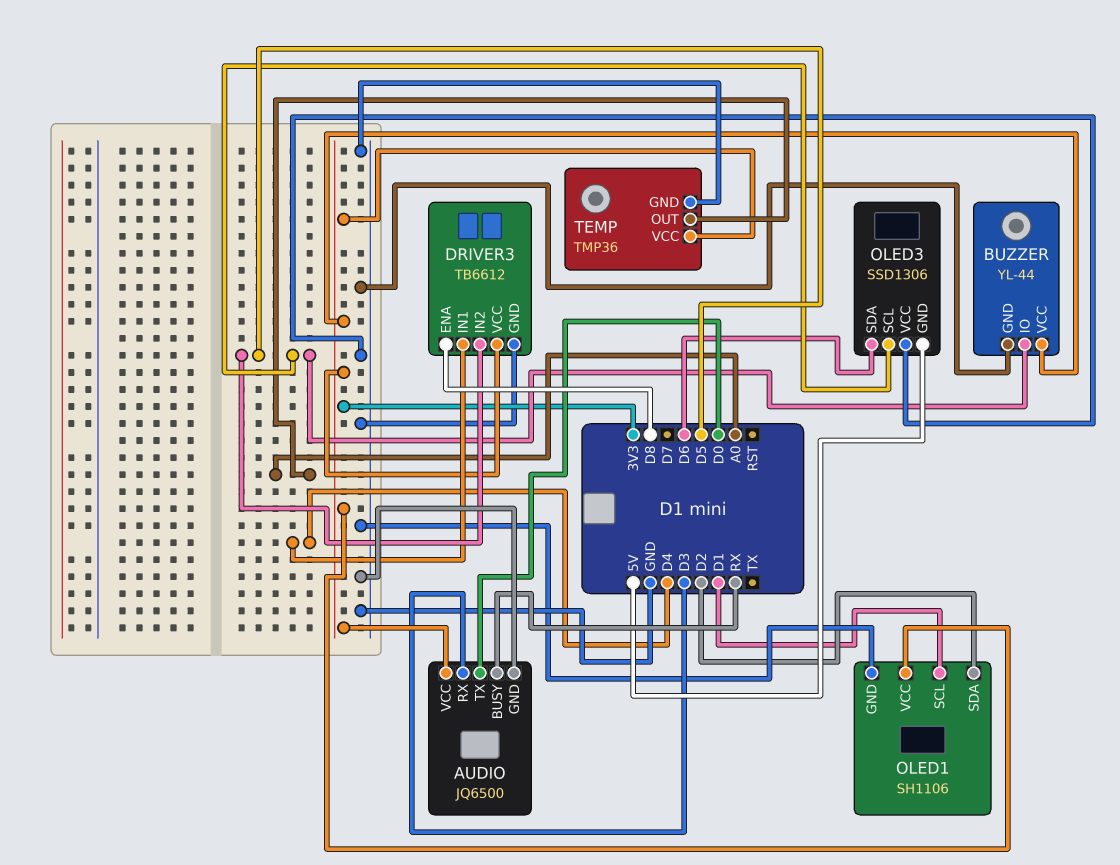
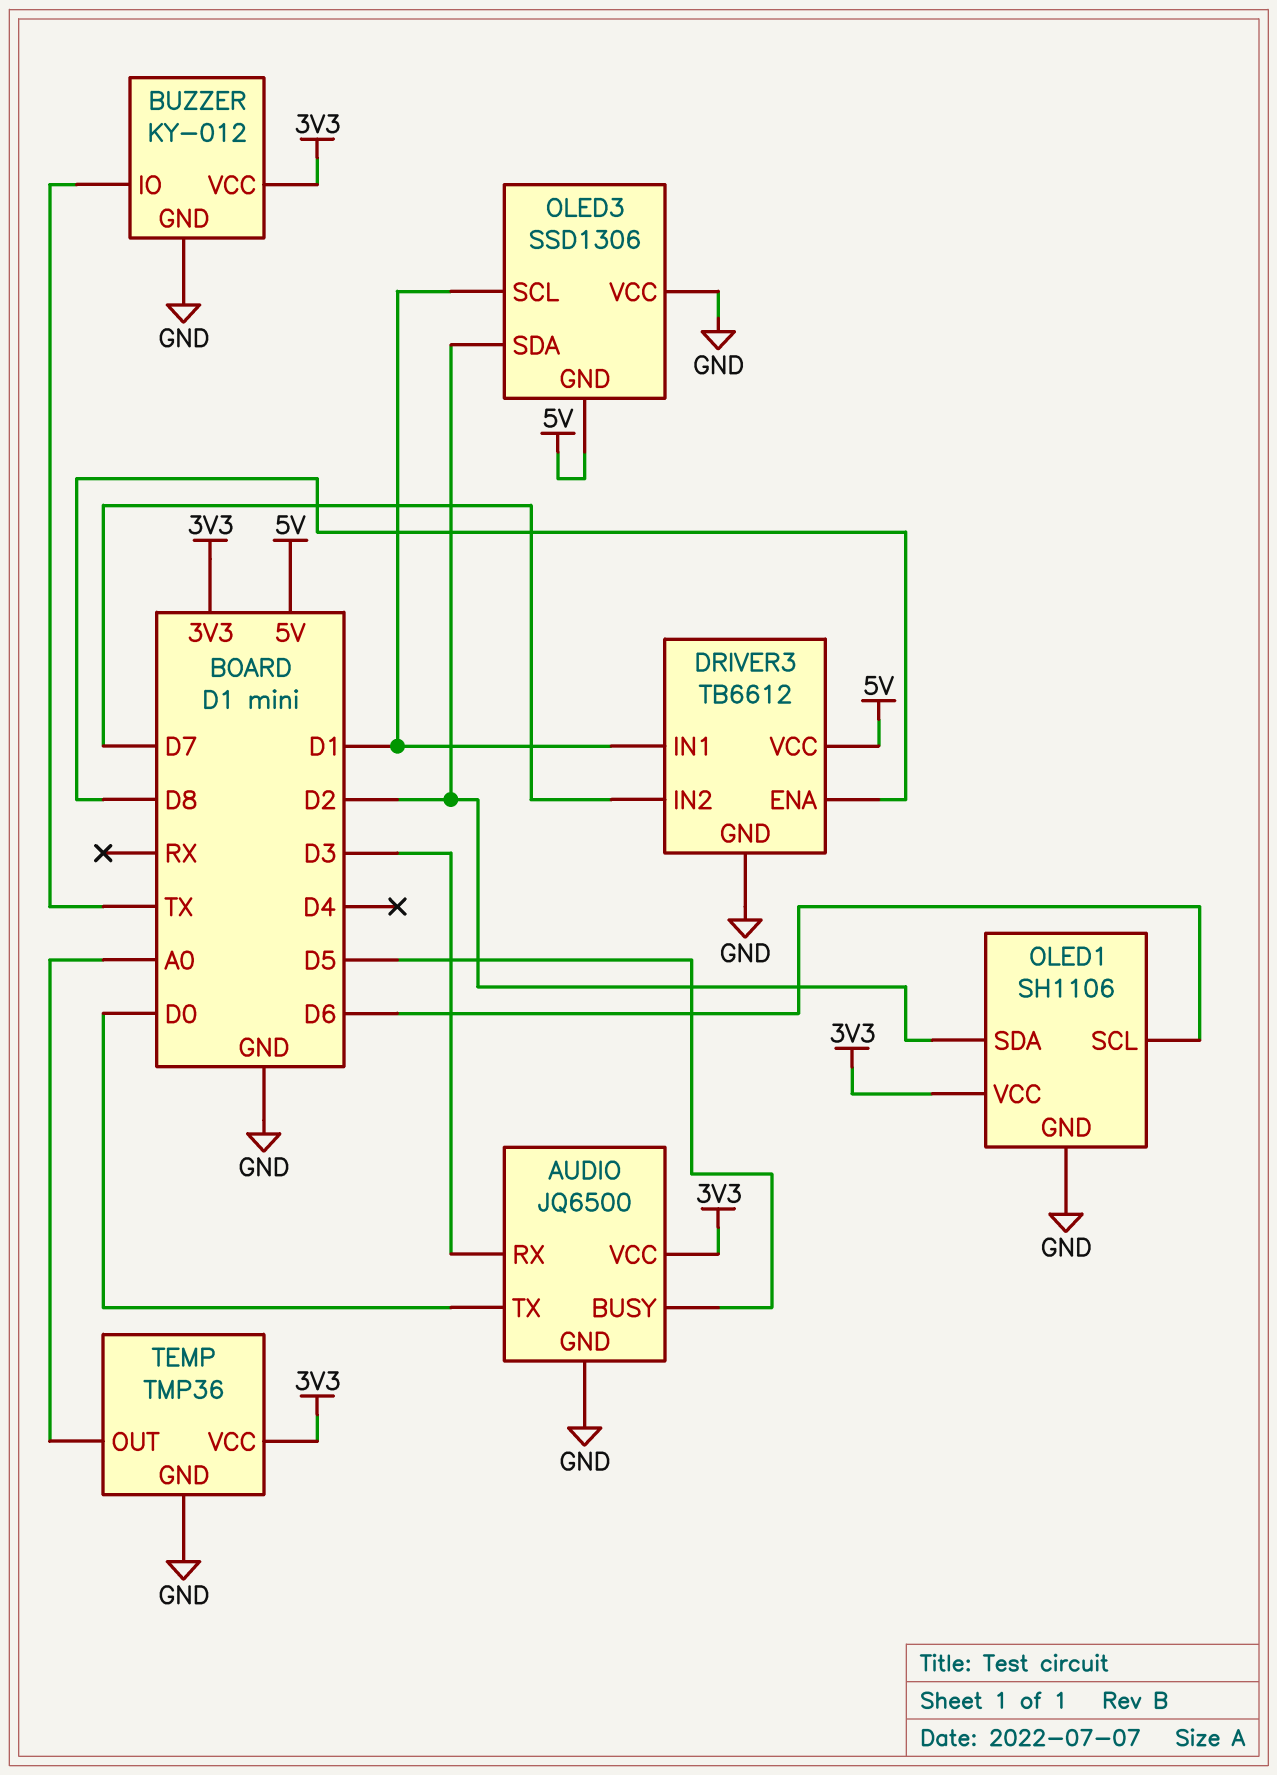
AUDIO pin BUSY: RX -> D5
BUZZER: YL-44 -> KY-012
BUZZER pin IO: D5 -> TX
DRIVER3 pin IN1: D4 -> D1
DRIVER3 pin IN2: D5 -> D7
DRIVER3 pin VCC: 3V3 -> 5V
OLED1 pin SCL: D1 -> D6
OLED3 pin SCL: D5 -> D1
OLED3 pin SDA: D6 -> D2

